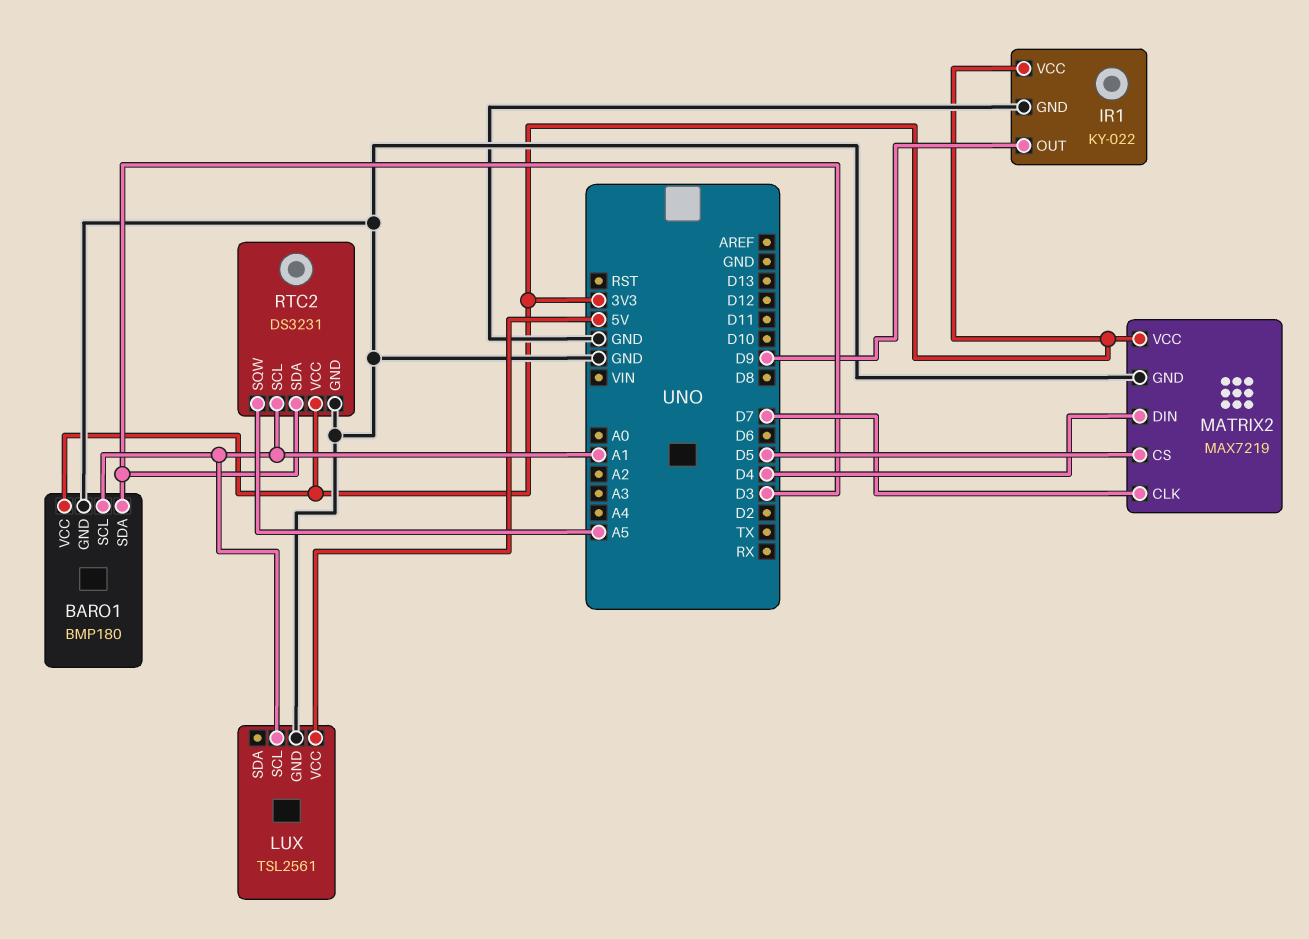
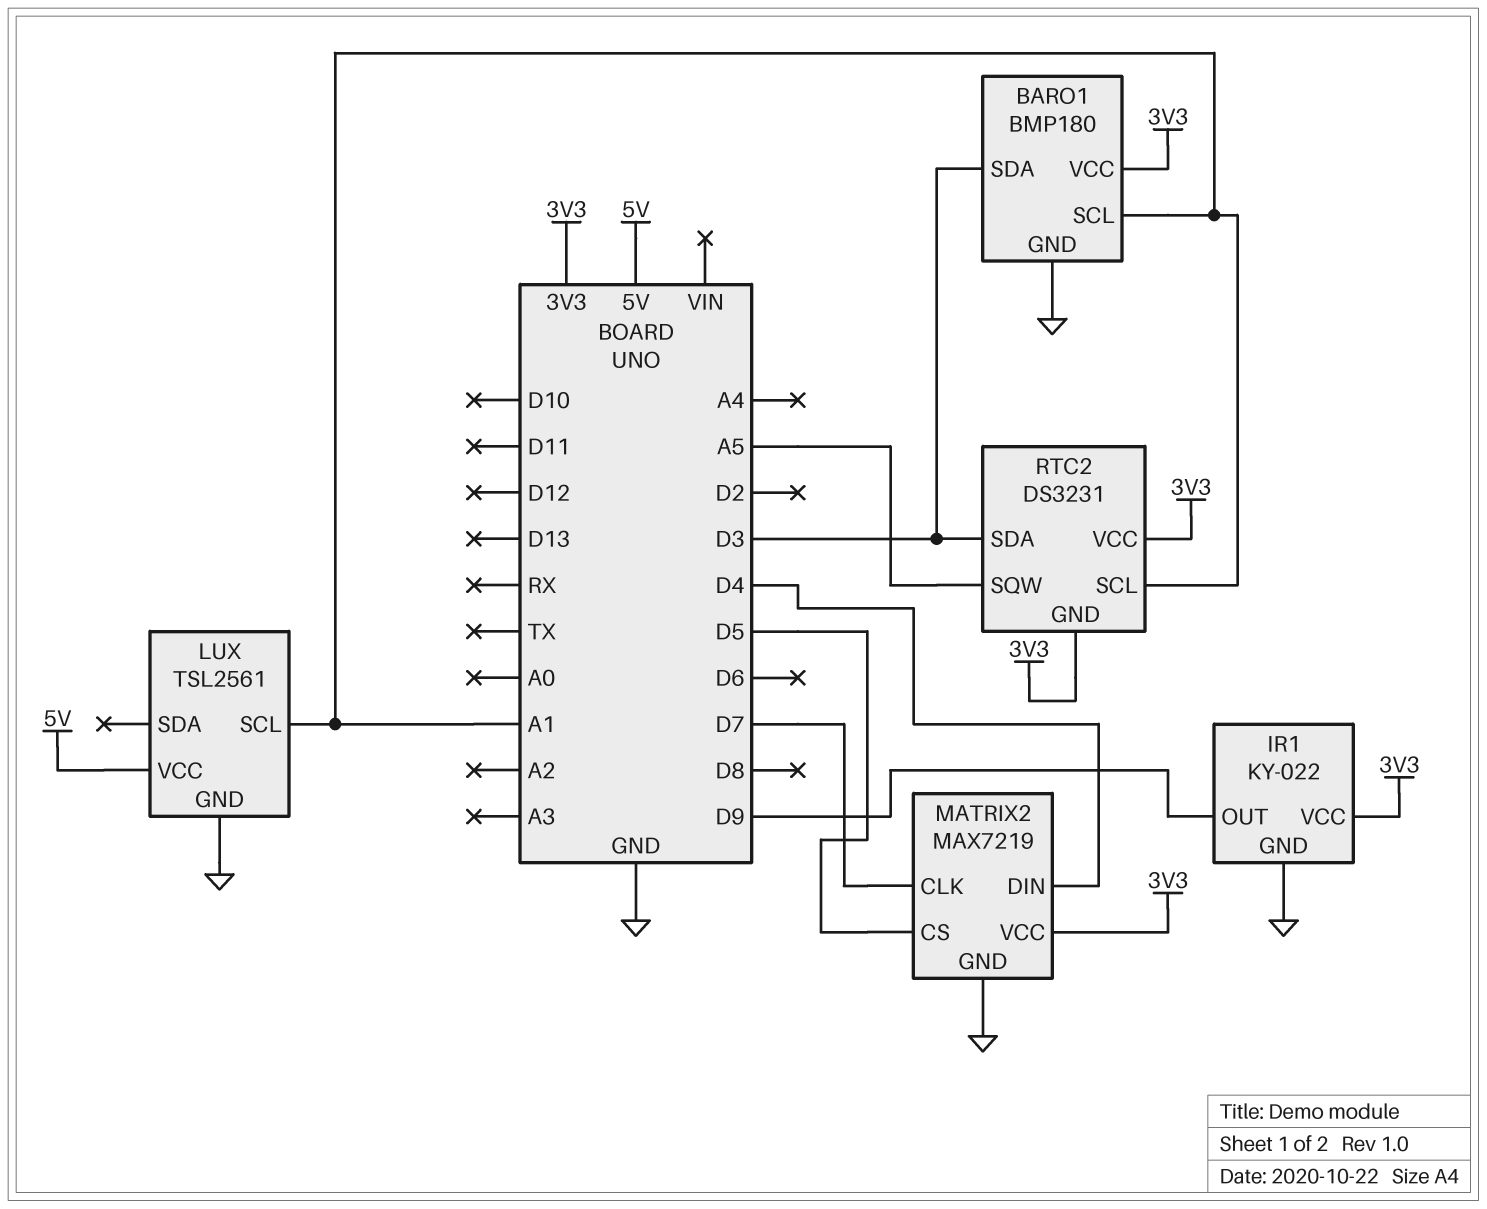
RTC2 pin GND: GND -> 3V3

